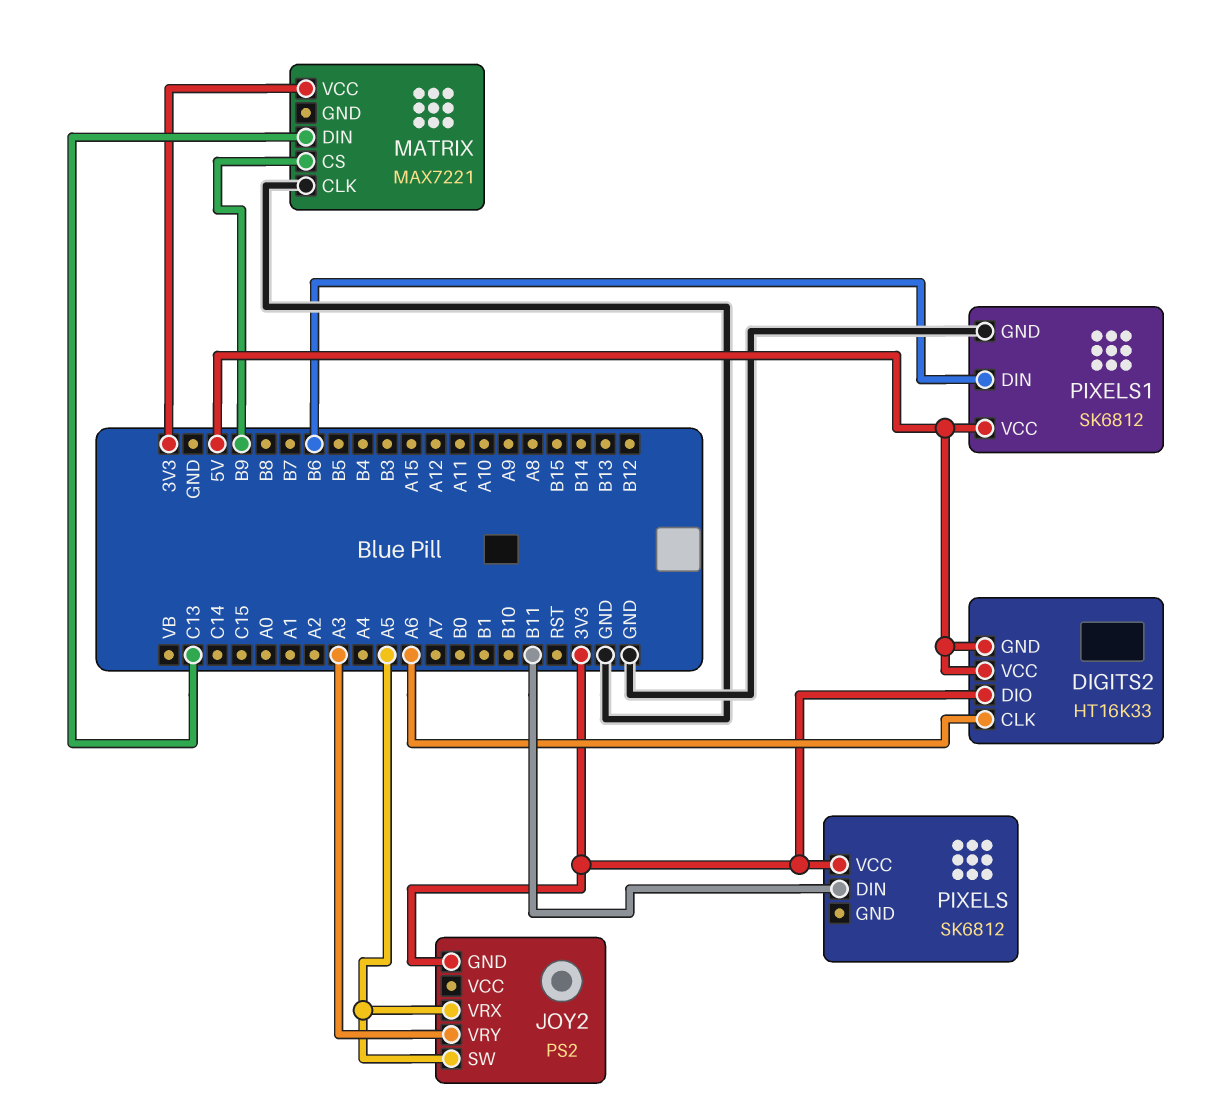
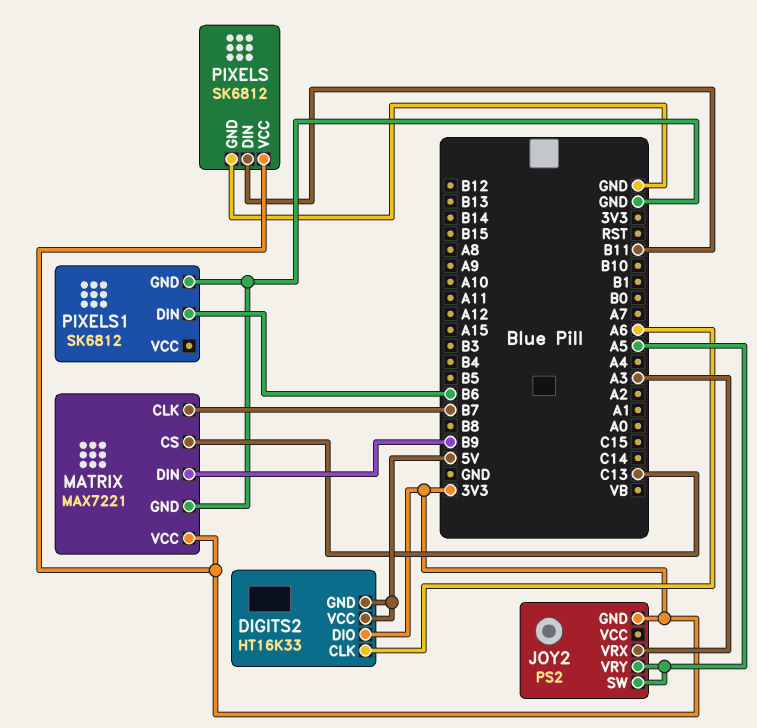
JOY2 pin VRX: A5 -> A3
JOY2 pin VRY: A3 -> A5
MATRIX pin CLK: GND -> B7
MATRIX pin CS: B9 -> C13
MATRIX pin DIN: C13 -> B9
MATRIX pin GND: none -> GND
PIXELS pin GND: none -> GND
PIXELS1 pin VCC: 5V -> none

